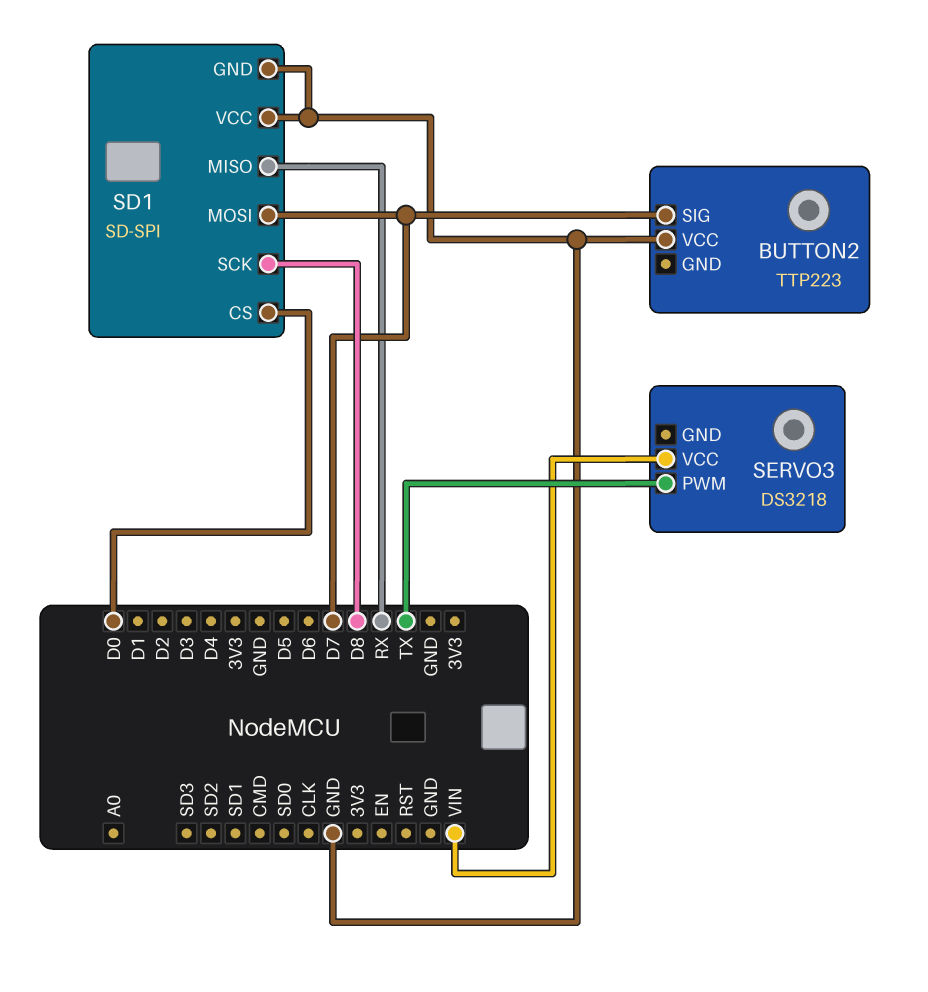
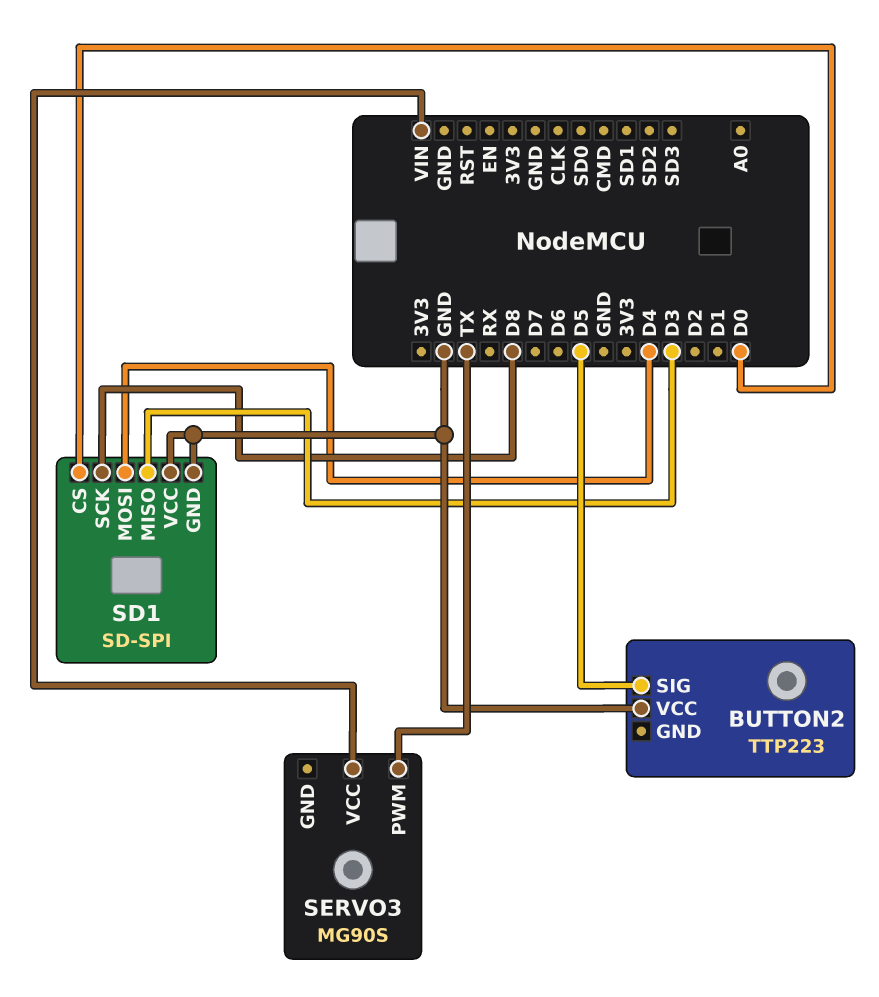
BUTTON2 pin SIG: D7 -> D5
SD1 pin MISO: RX -> D3
SD1 pin MOSI: D7 -> D4
SERVO3: DS3218 -> MG90S

